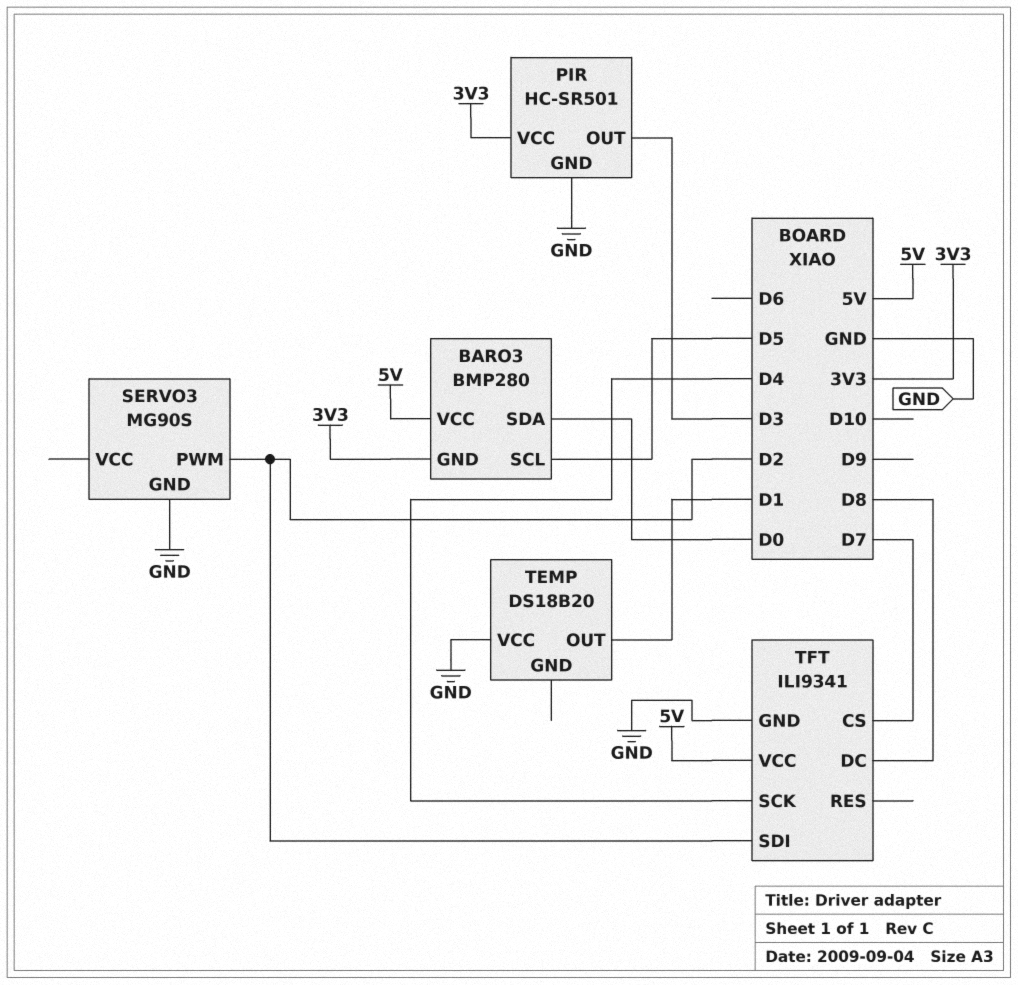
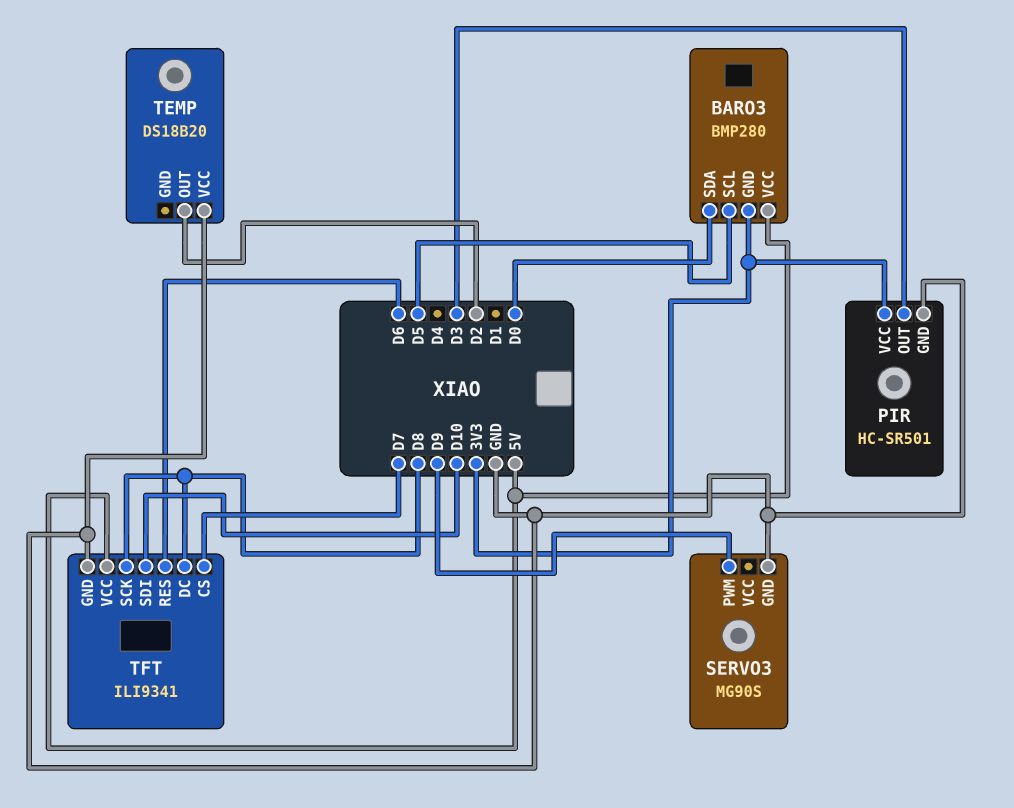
SERVO3 pin PWM: D2 -> D9
TEMP pin OUT: D1 -> D2
TFT pin RES: none -> D6
TFT pin SCK: D4 -> D8
TFT pin SDI: D2 -> D10

